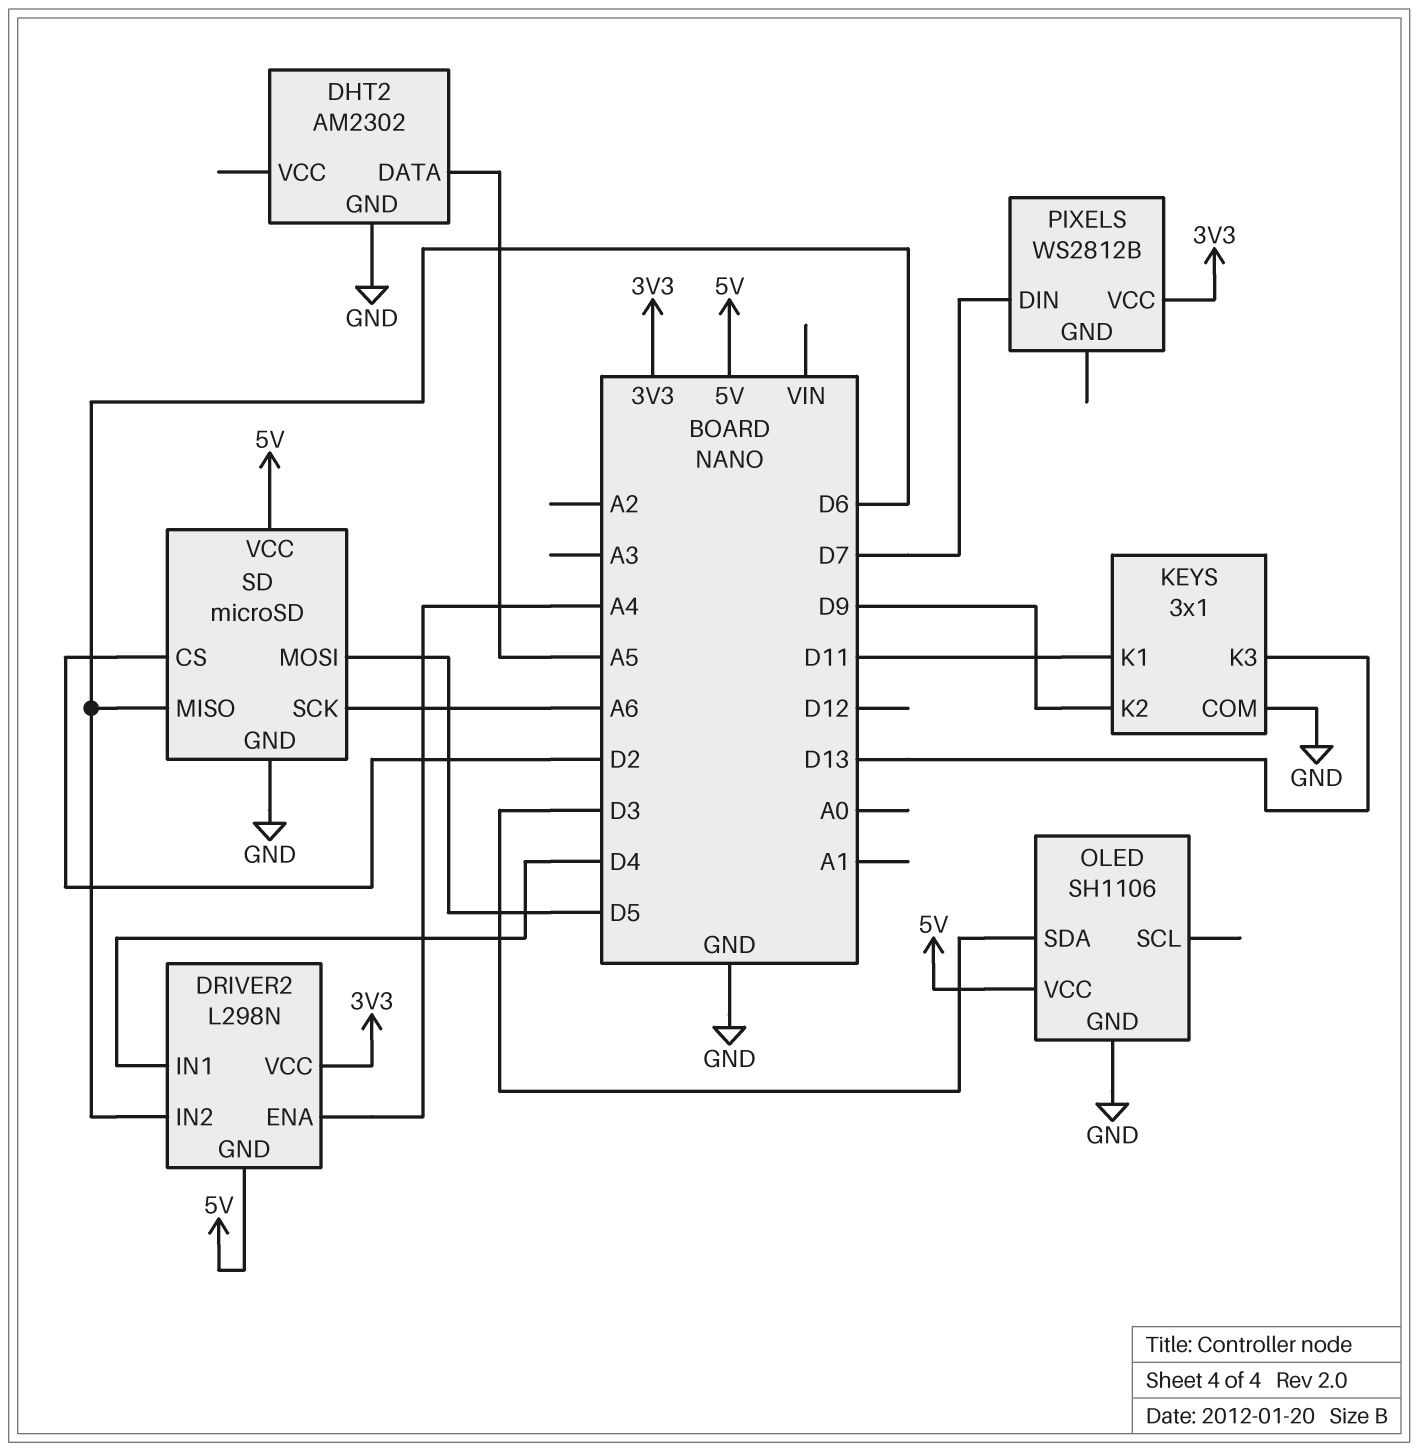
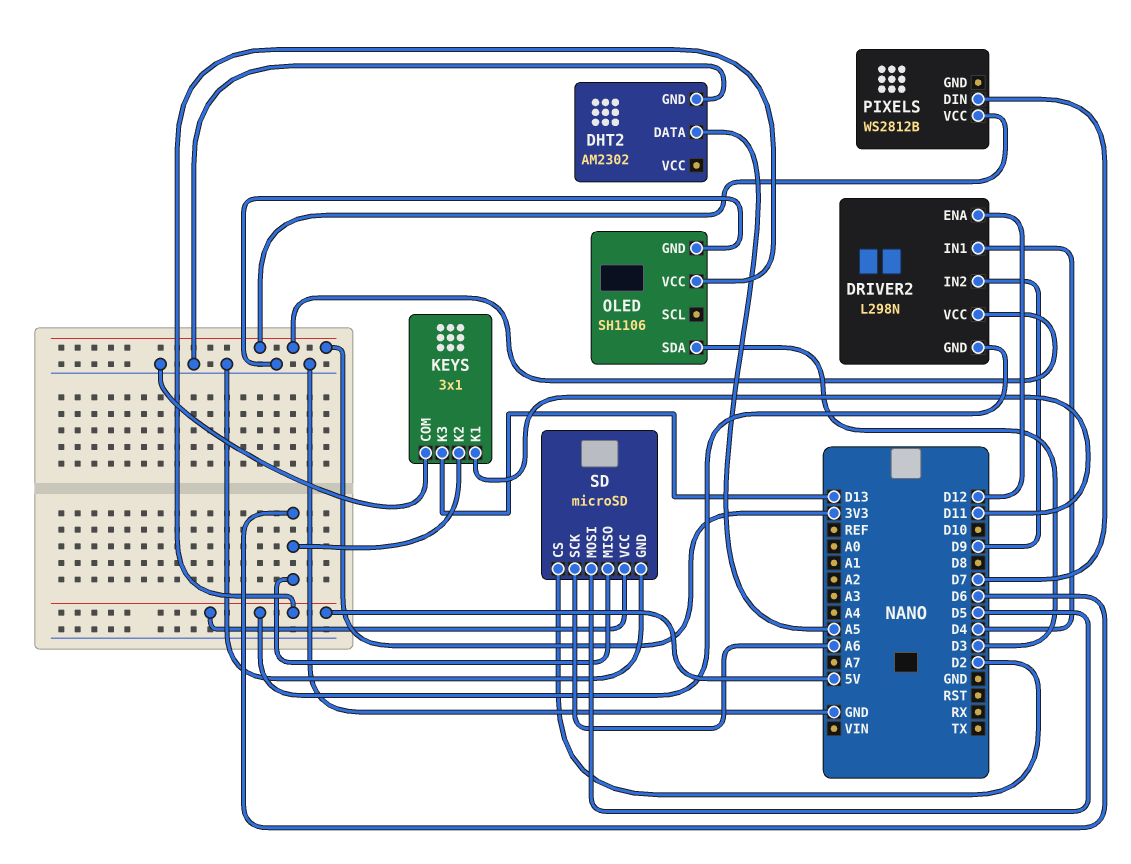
DRIVER2 pin ENA: A4 -> D12
DRIVER2 pin IN2: D6 -> D9
KEYS pin K2: D9 -> D6

